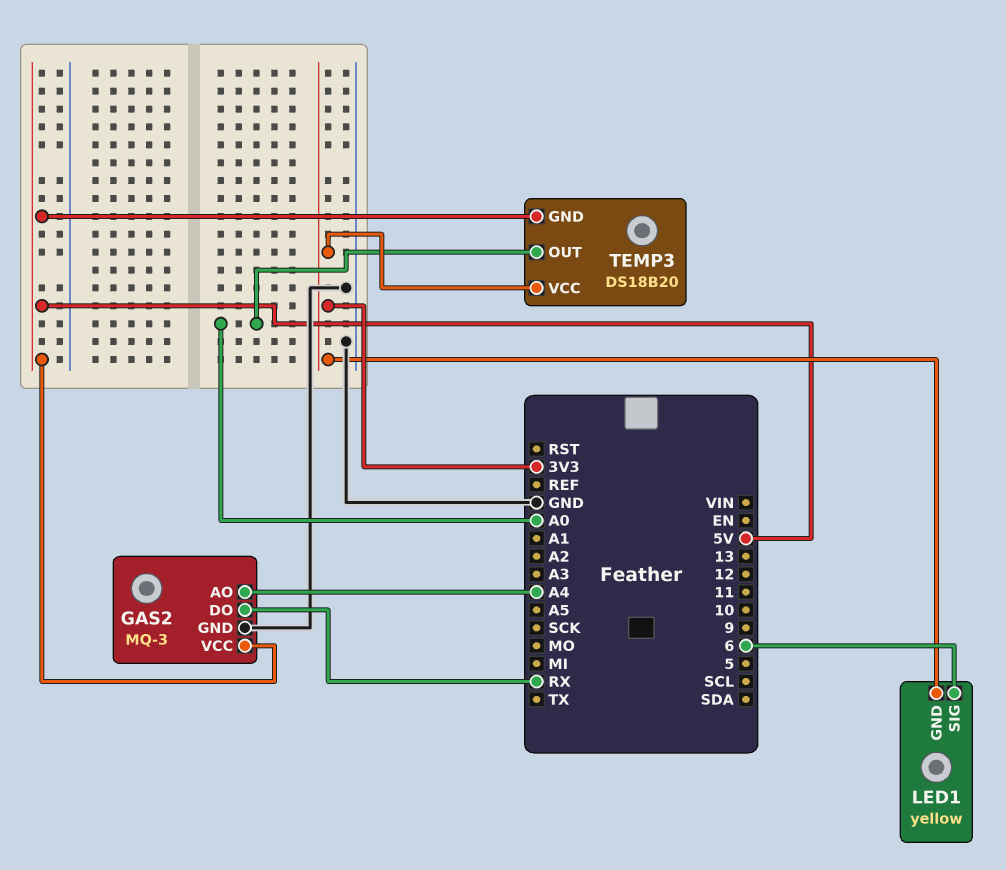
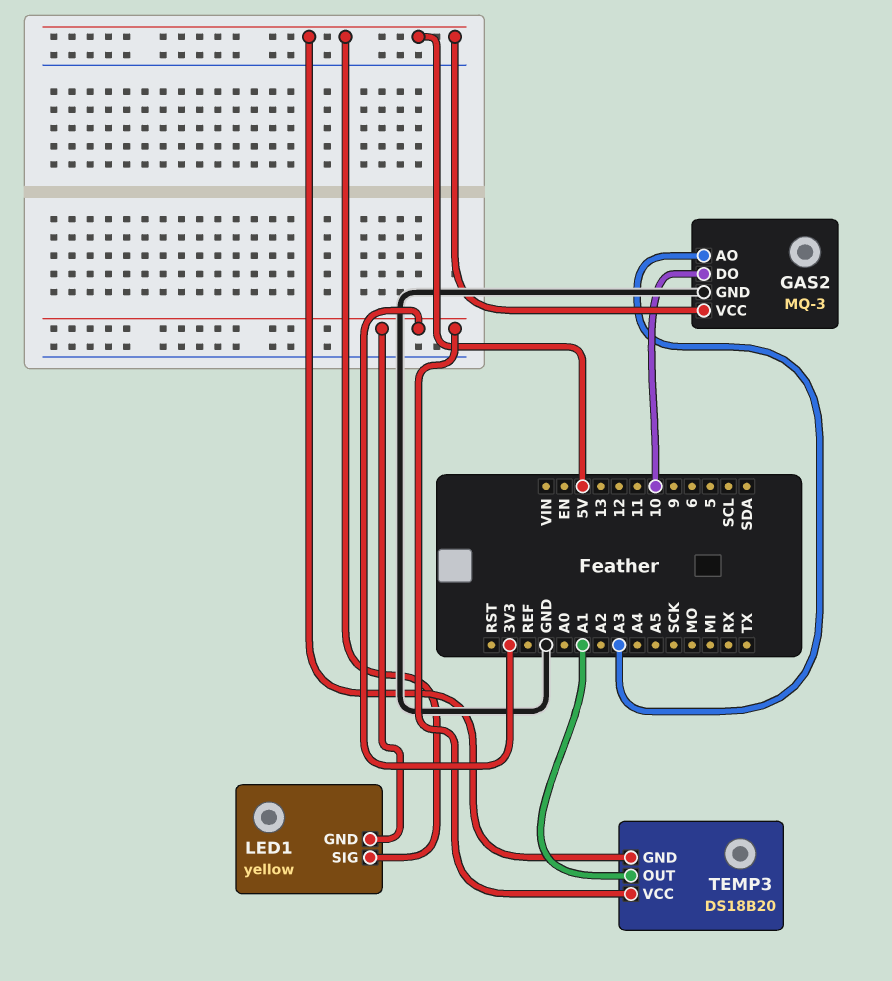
GAS2 pin AO: A4 -> A3
GAS2 pin DO: RX -> 10
LED1 pin SIG: 6 -> 5V
TEMP3 pin OUT: A0 -> A1

